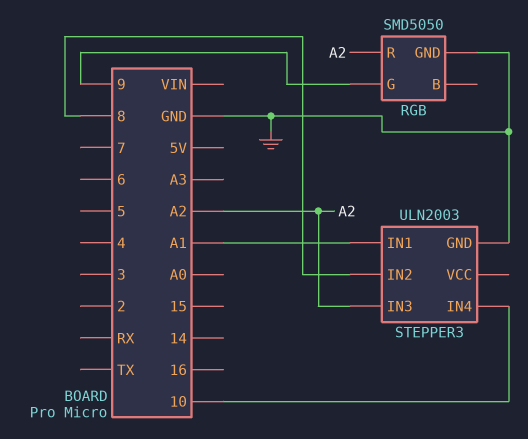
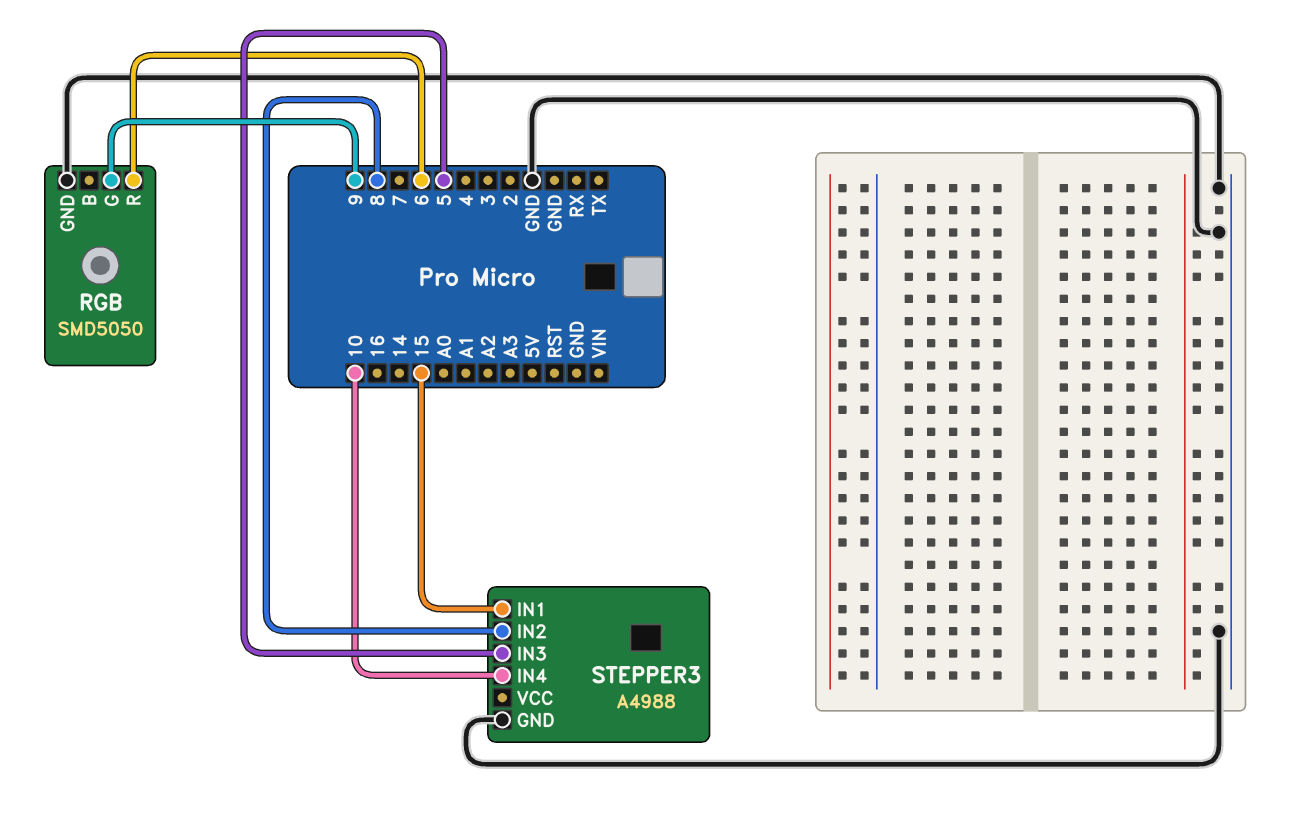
RGB pin R: A2 -> 6
STEPPER3: ULN2003 -> A4988
STEPPER3 pin IN1: A1 -> 15
STEPPER3 pin IN3: A2 -> 5

